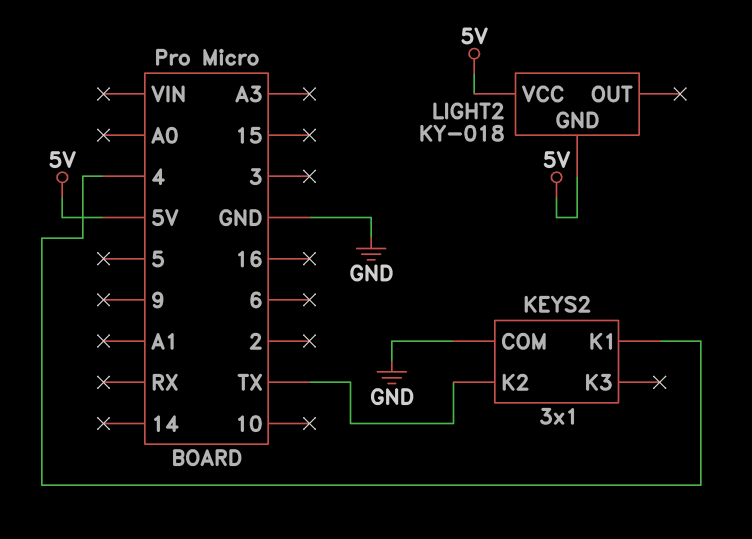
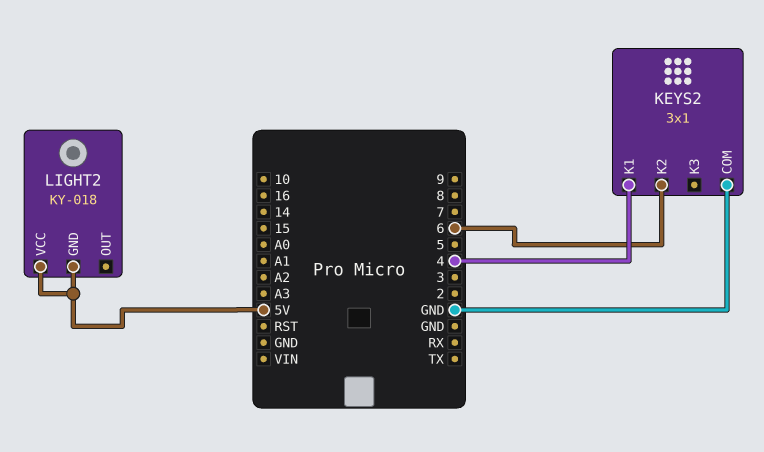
KEYS2 pin K2: TX -> 6

